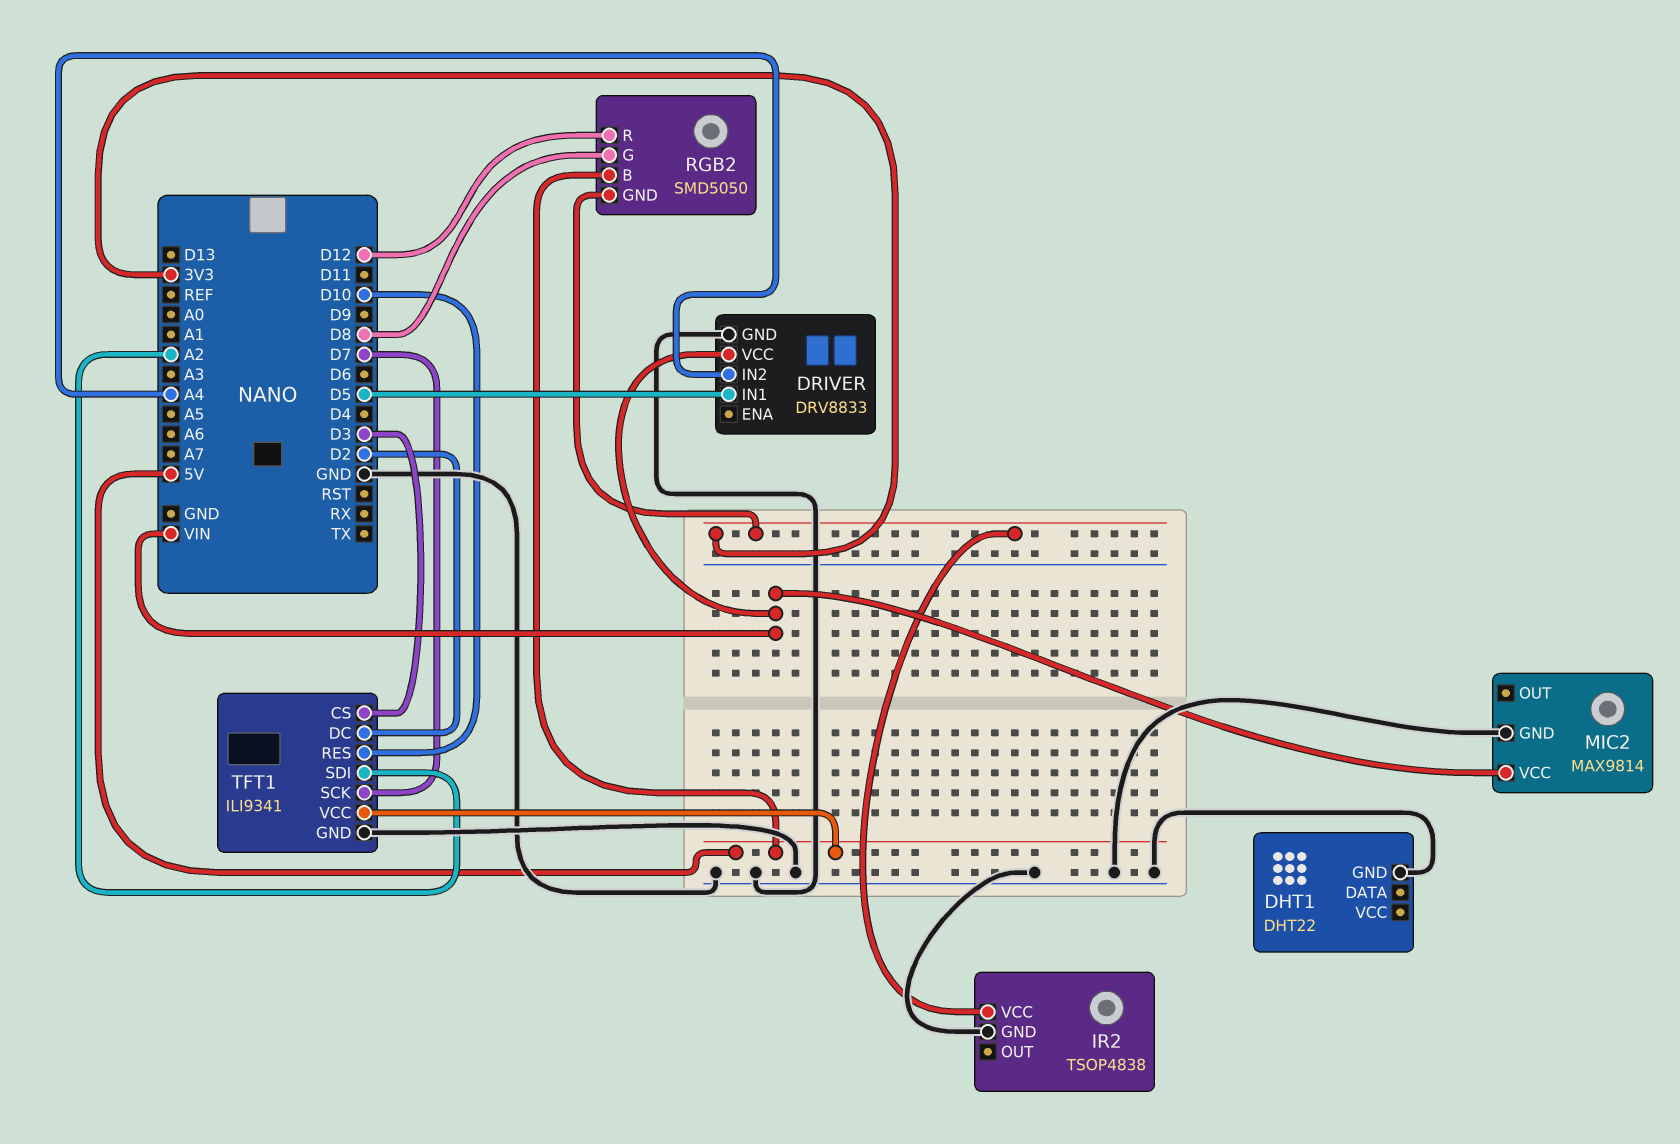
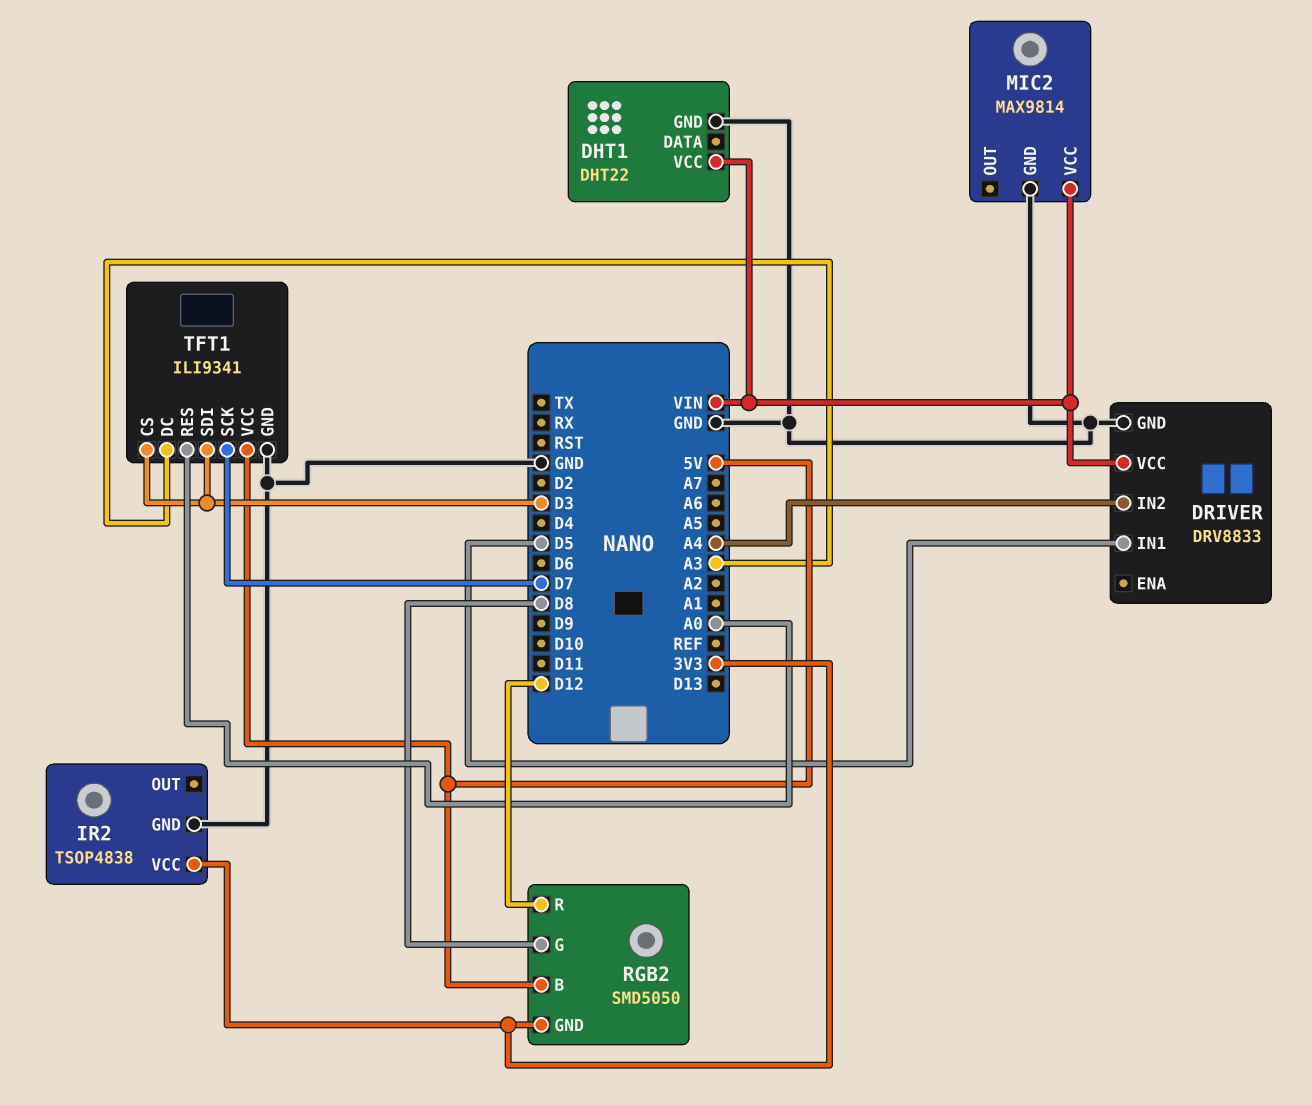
DHT1 pin VCC: none -> VIN
TFT1 pin DC: D2 -> A3
TFT1 pin RES: D10 -> A0
TFT1 pin SDI: A2 -> D3

